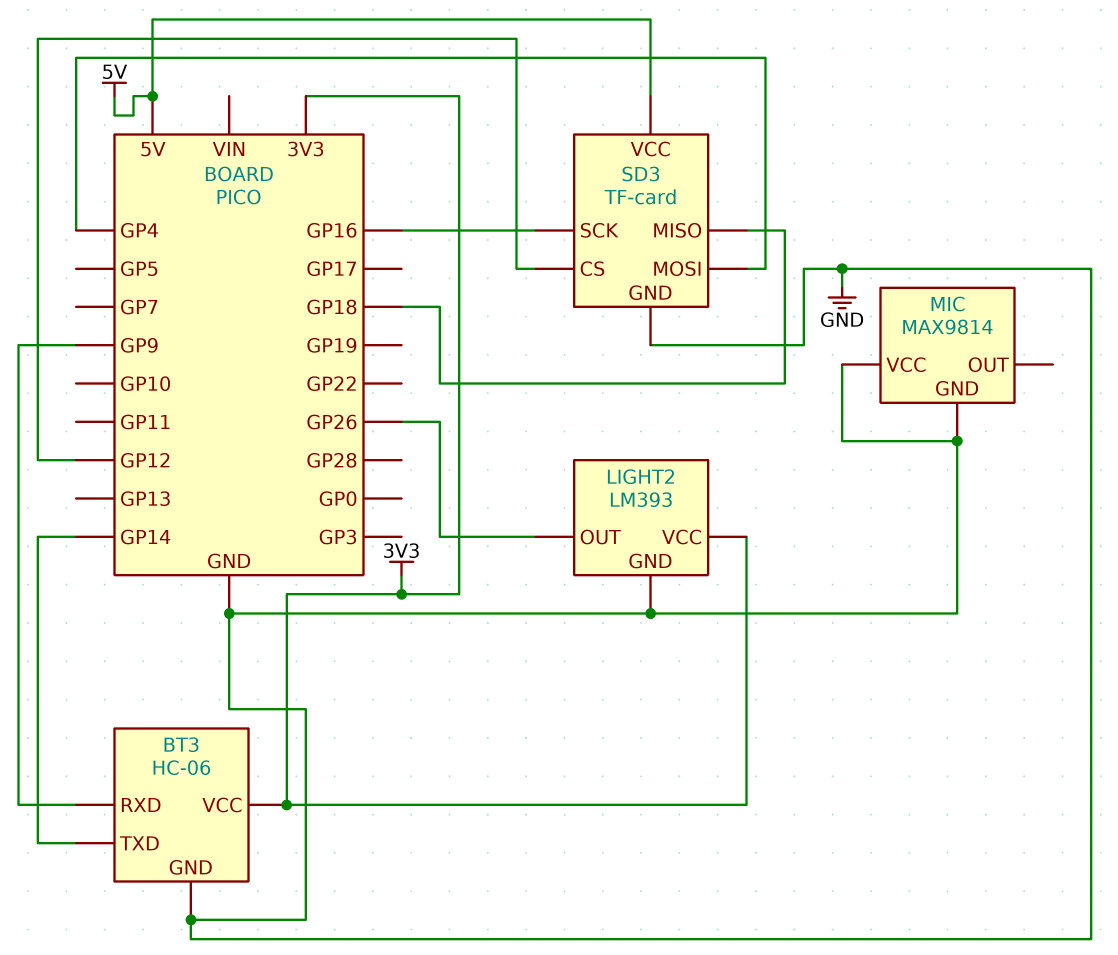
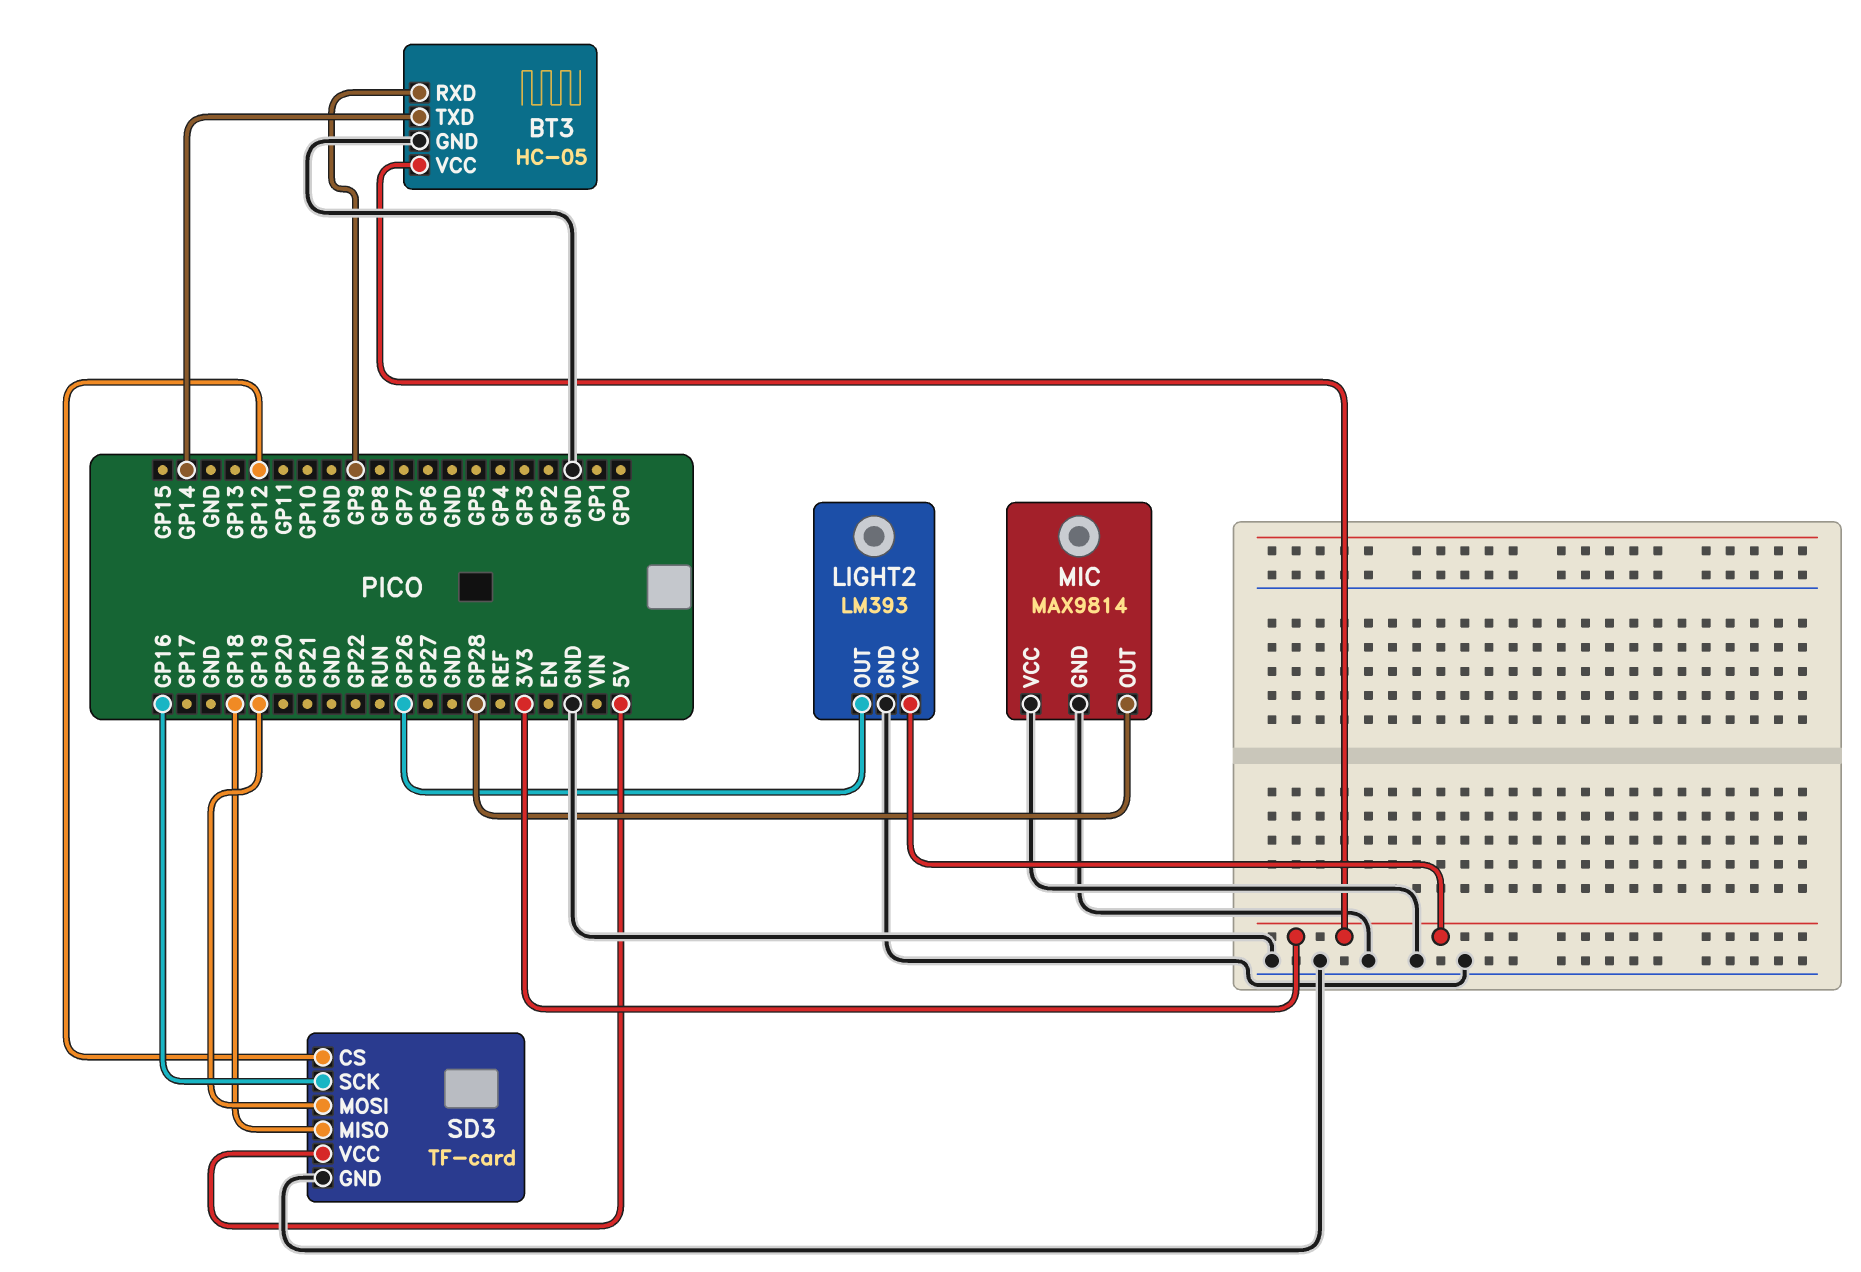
BT3: HC-06 -> HC-05
MIC pin OUT: none -> GP28
SD3 pin MOSI: GP4 -> GP19

